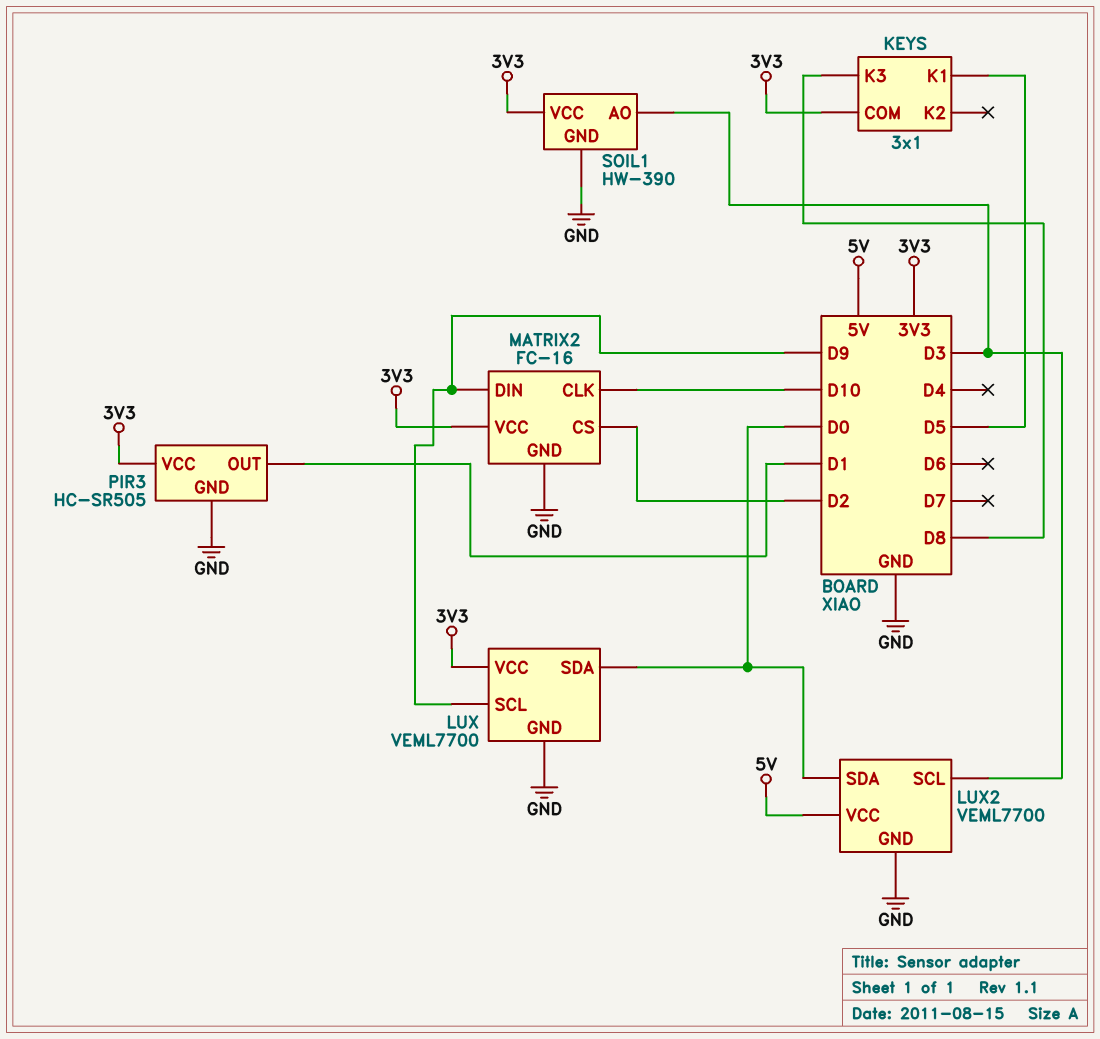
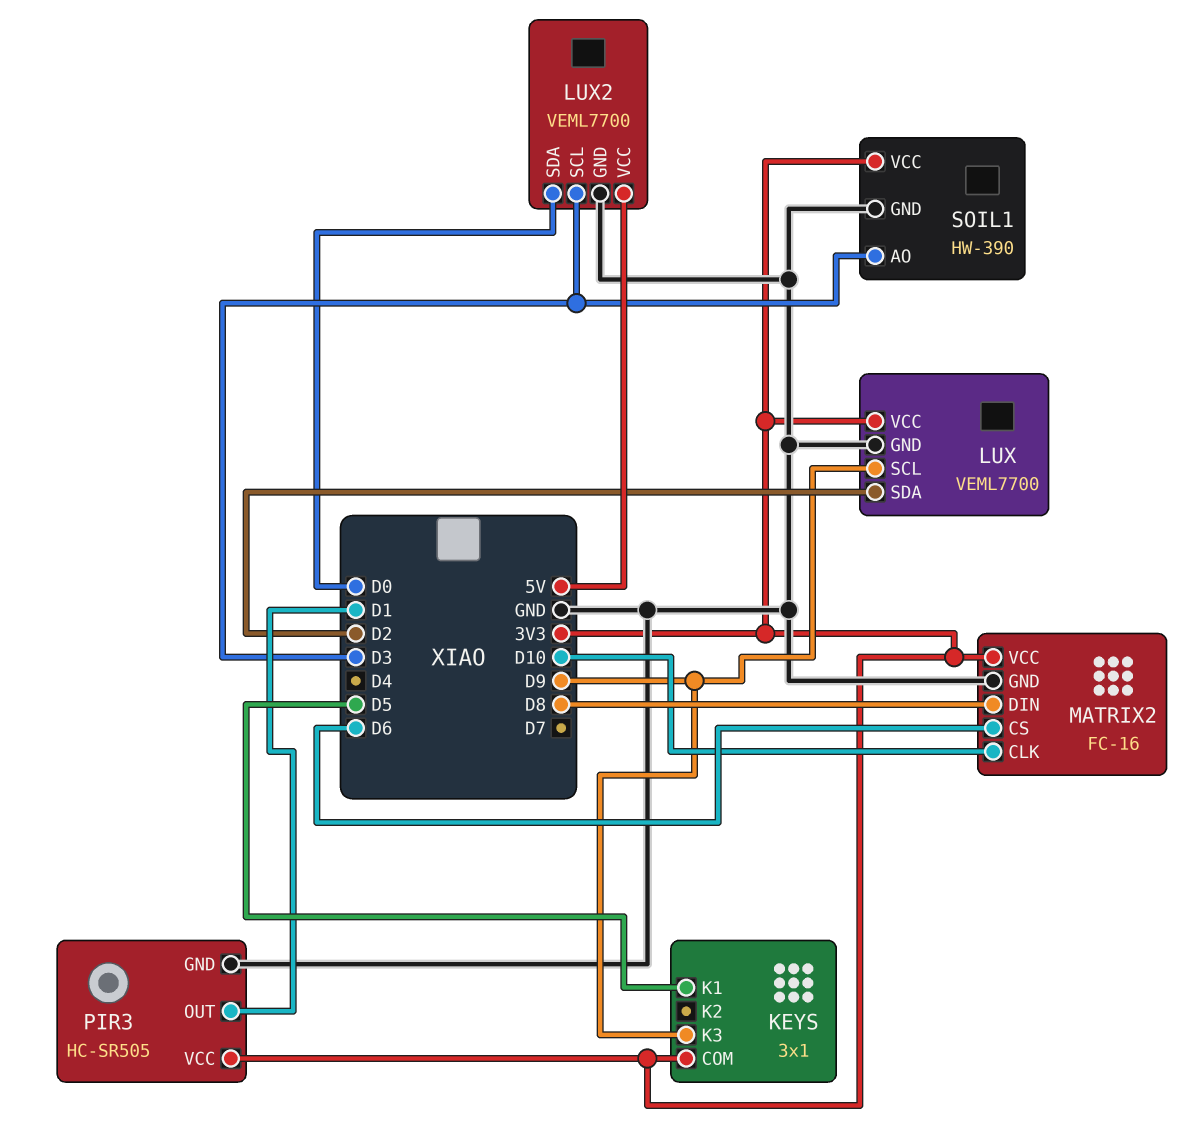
KEYS pin K3: D8 -> D9
LUX pin SDA: D0 -> D2
MATRIX2 pin CS: D2 -> D6
MATRIX2 pin DIN: D9 -> D8

